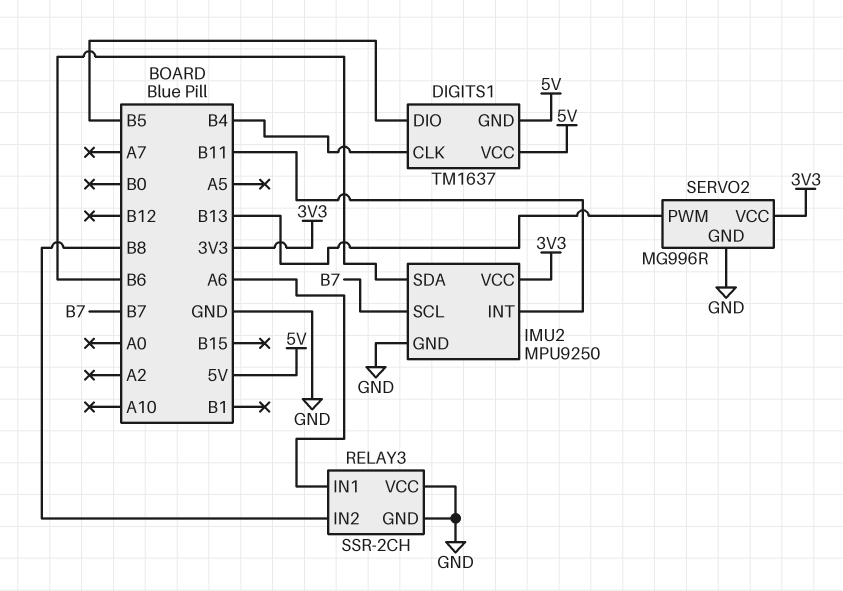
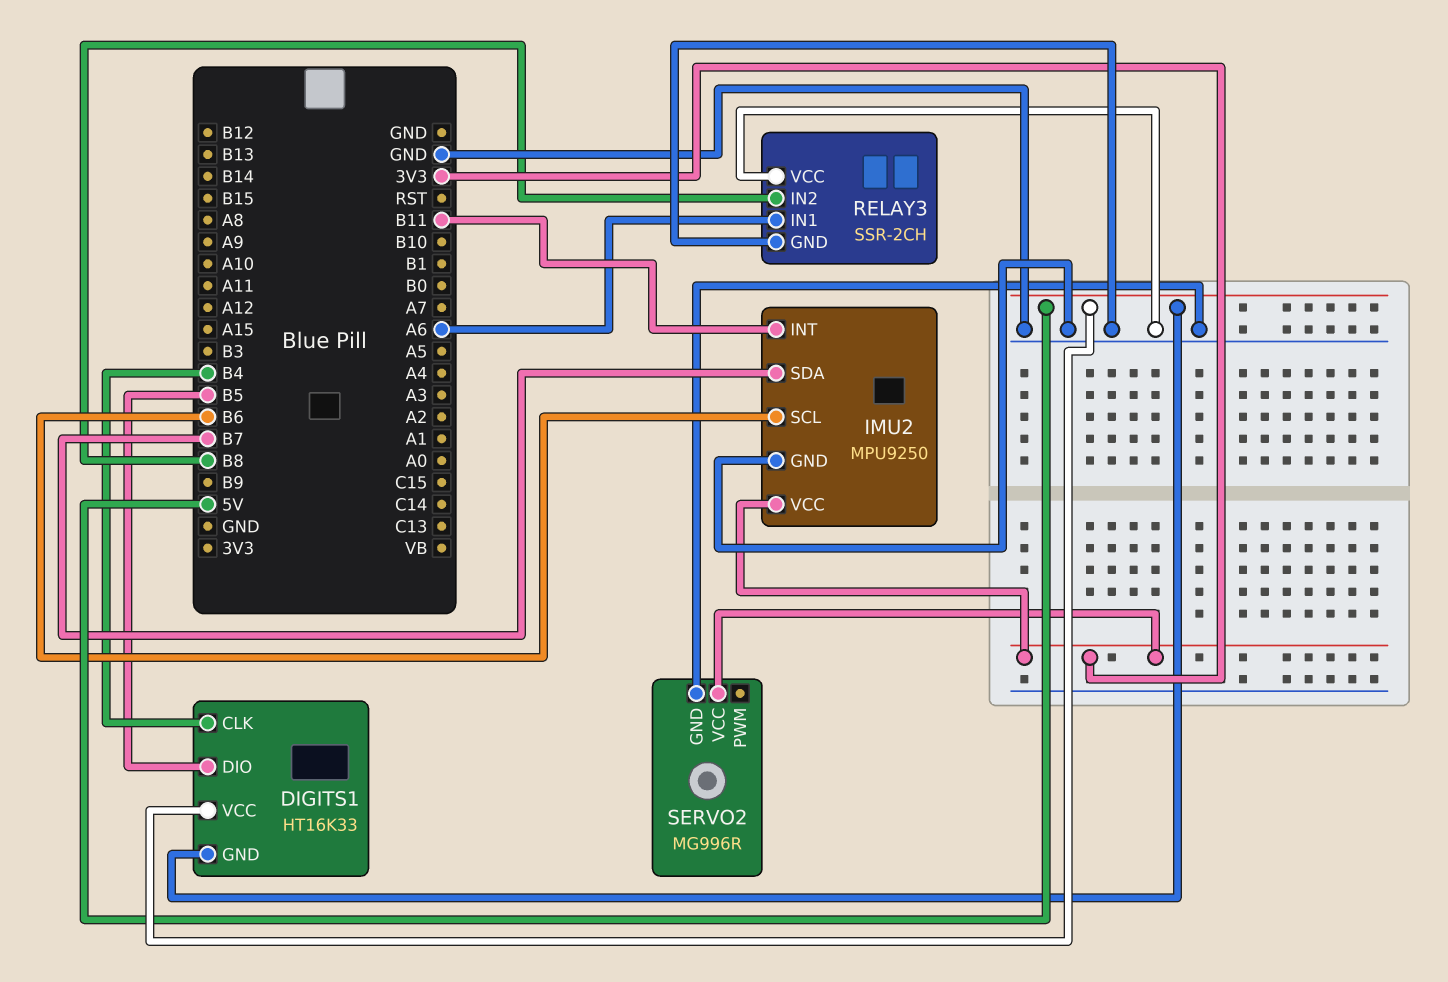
DIGITS1: TM1637 -> HT16K33
IMU2 pin SCL: B7 -> B6
IMU2 pin SDA: B6 -> B7
SERVO2 pin PWM: B13 -> none

